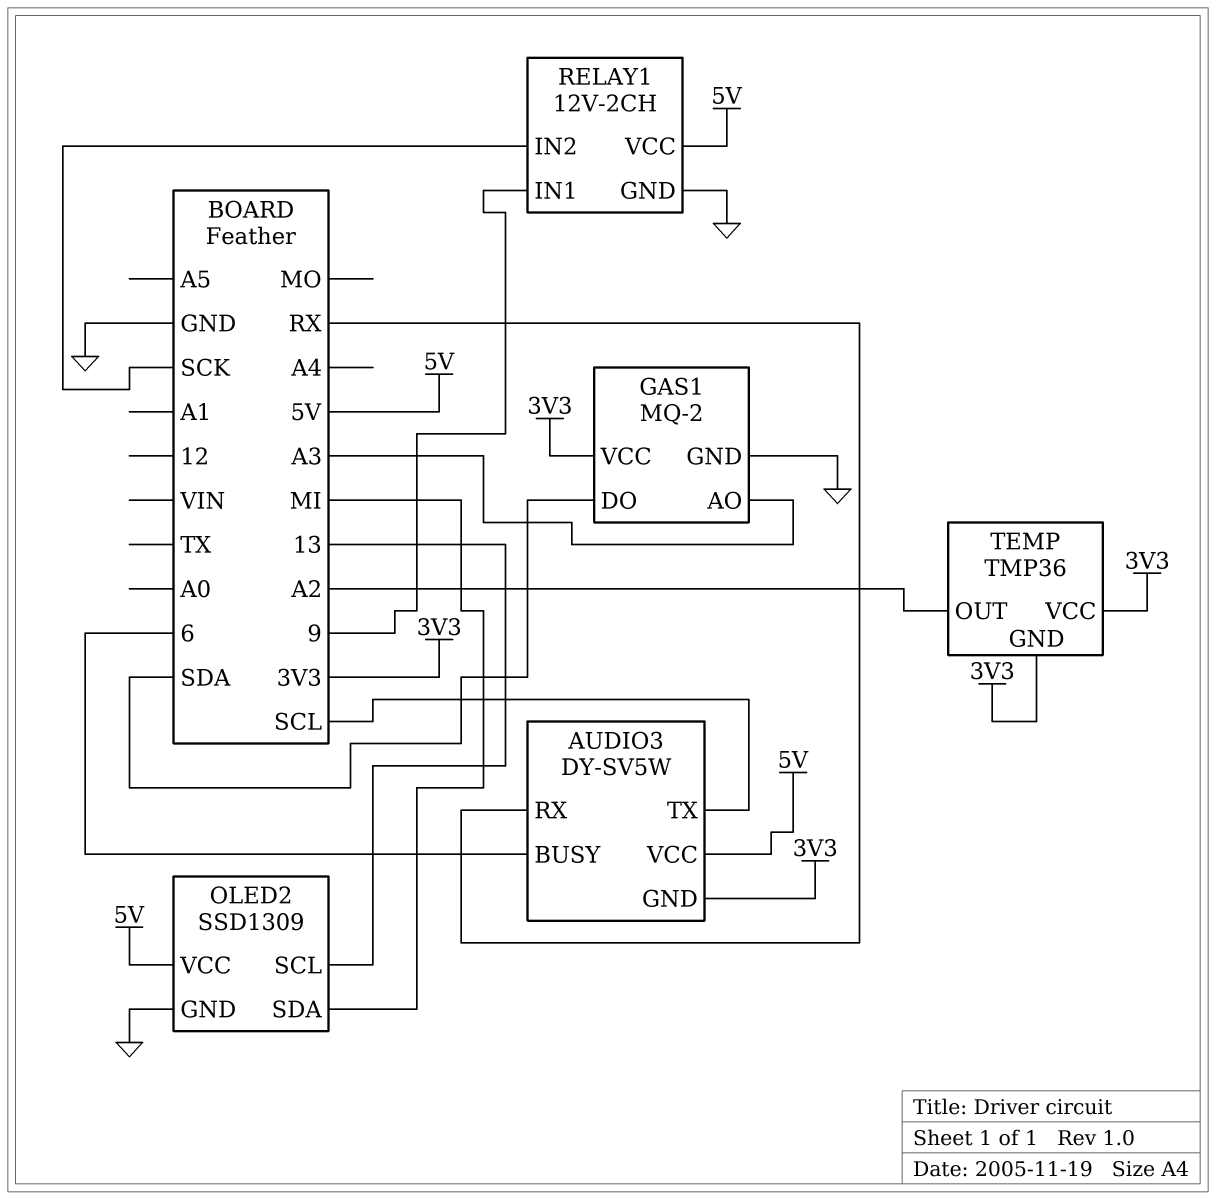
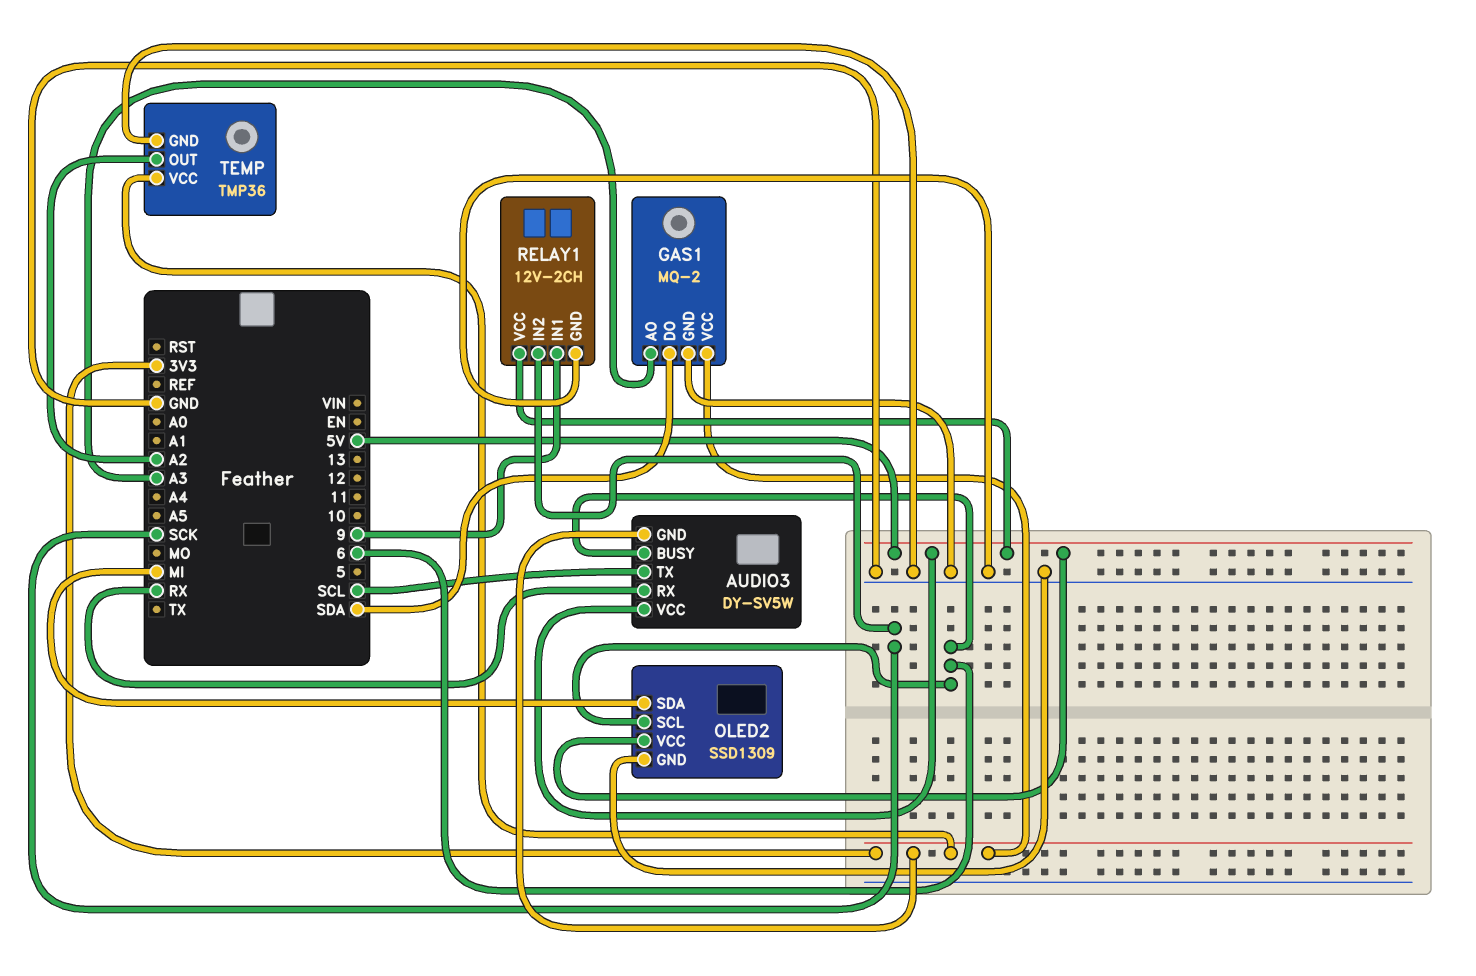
OLED2 pin SCL: 13 -> 6
TEMP pin GND: 3V3 -> GND

